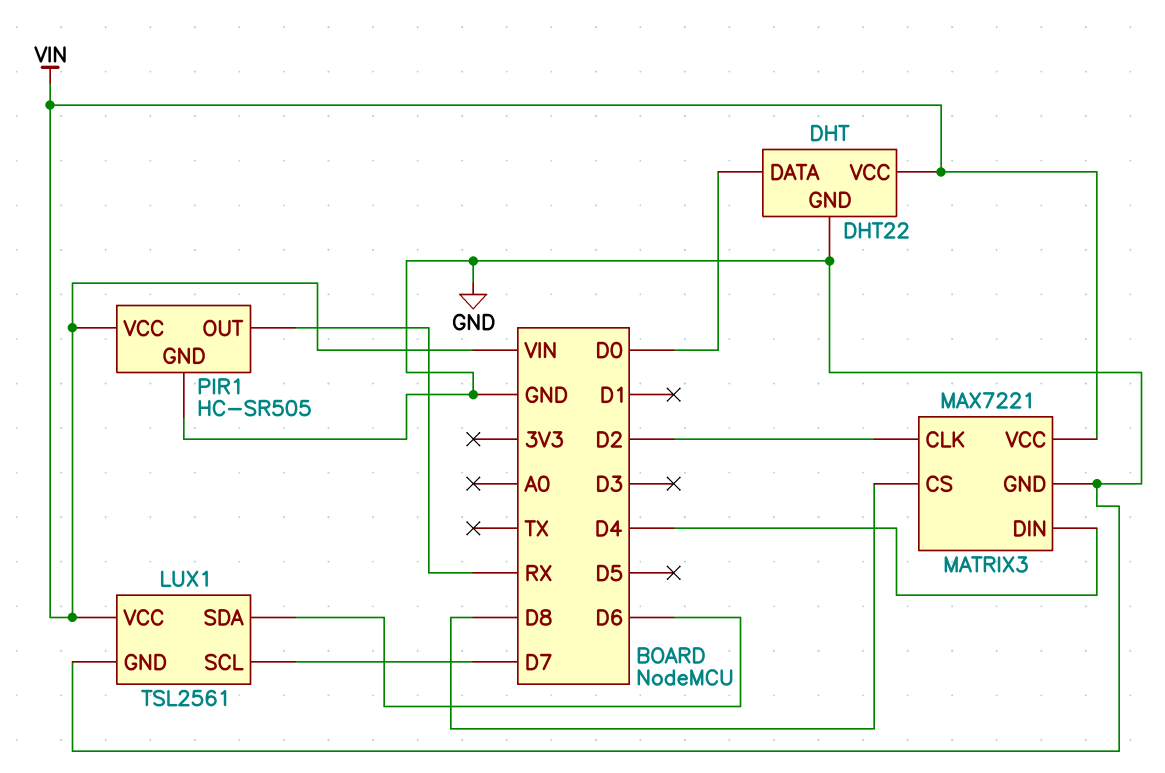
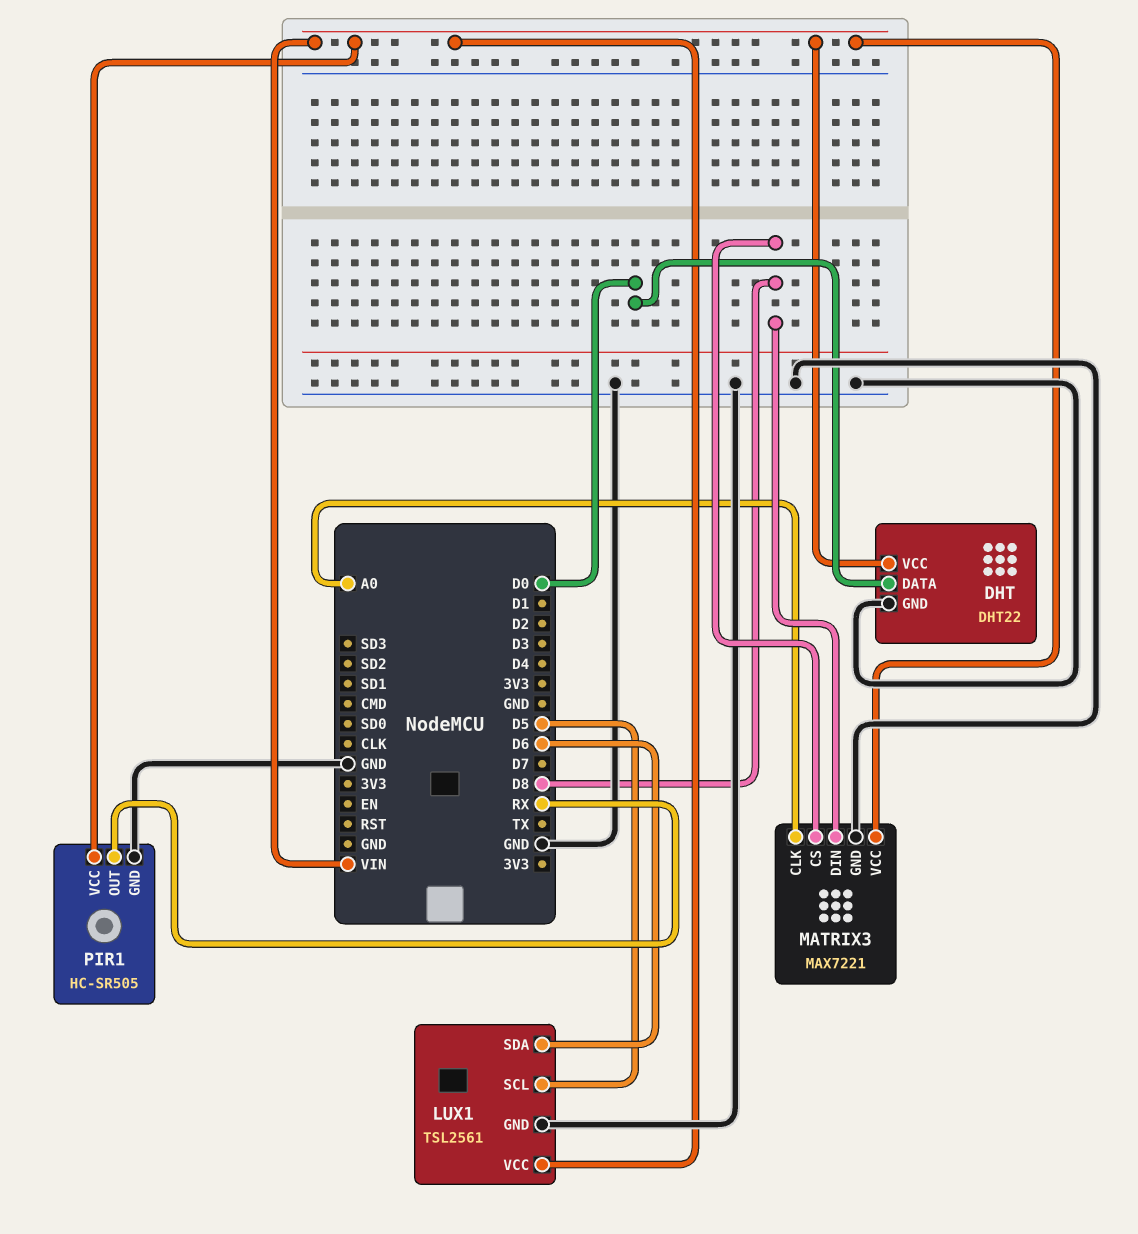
LUX1 pin SCL: D7 -> D5
MATRIX3 pin CLK: D2 -> A0
MATRIX3 pin DIN: D4 -> D8

